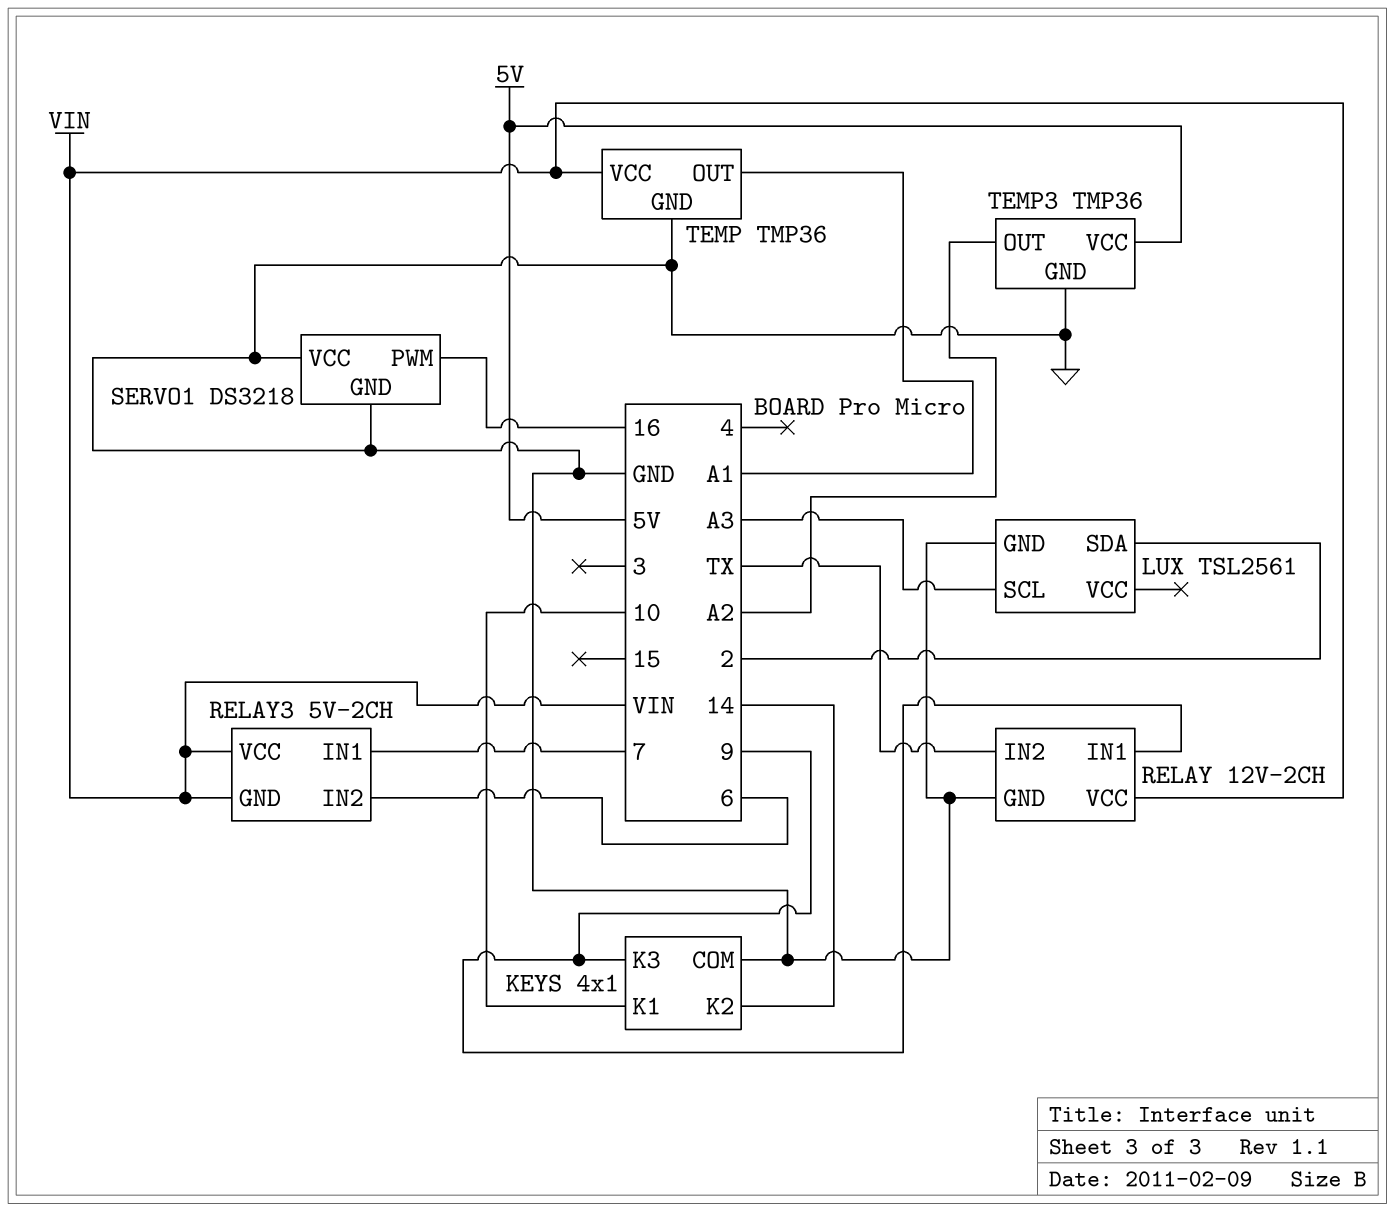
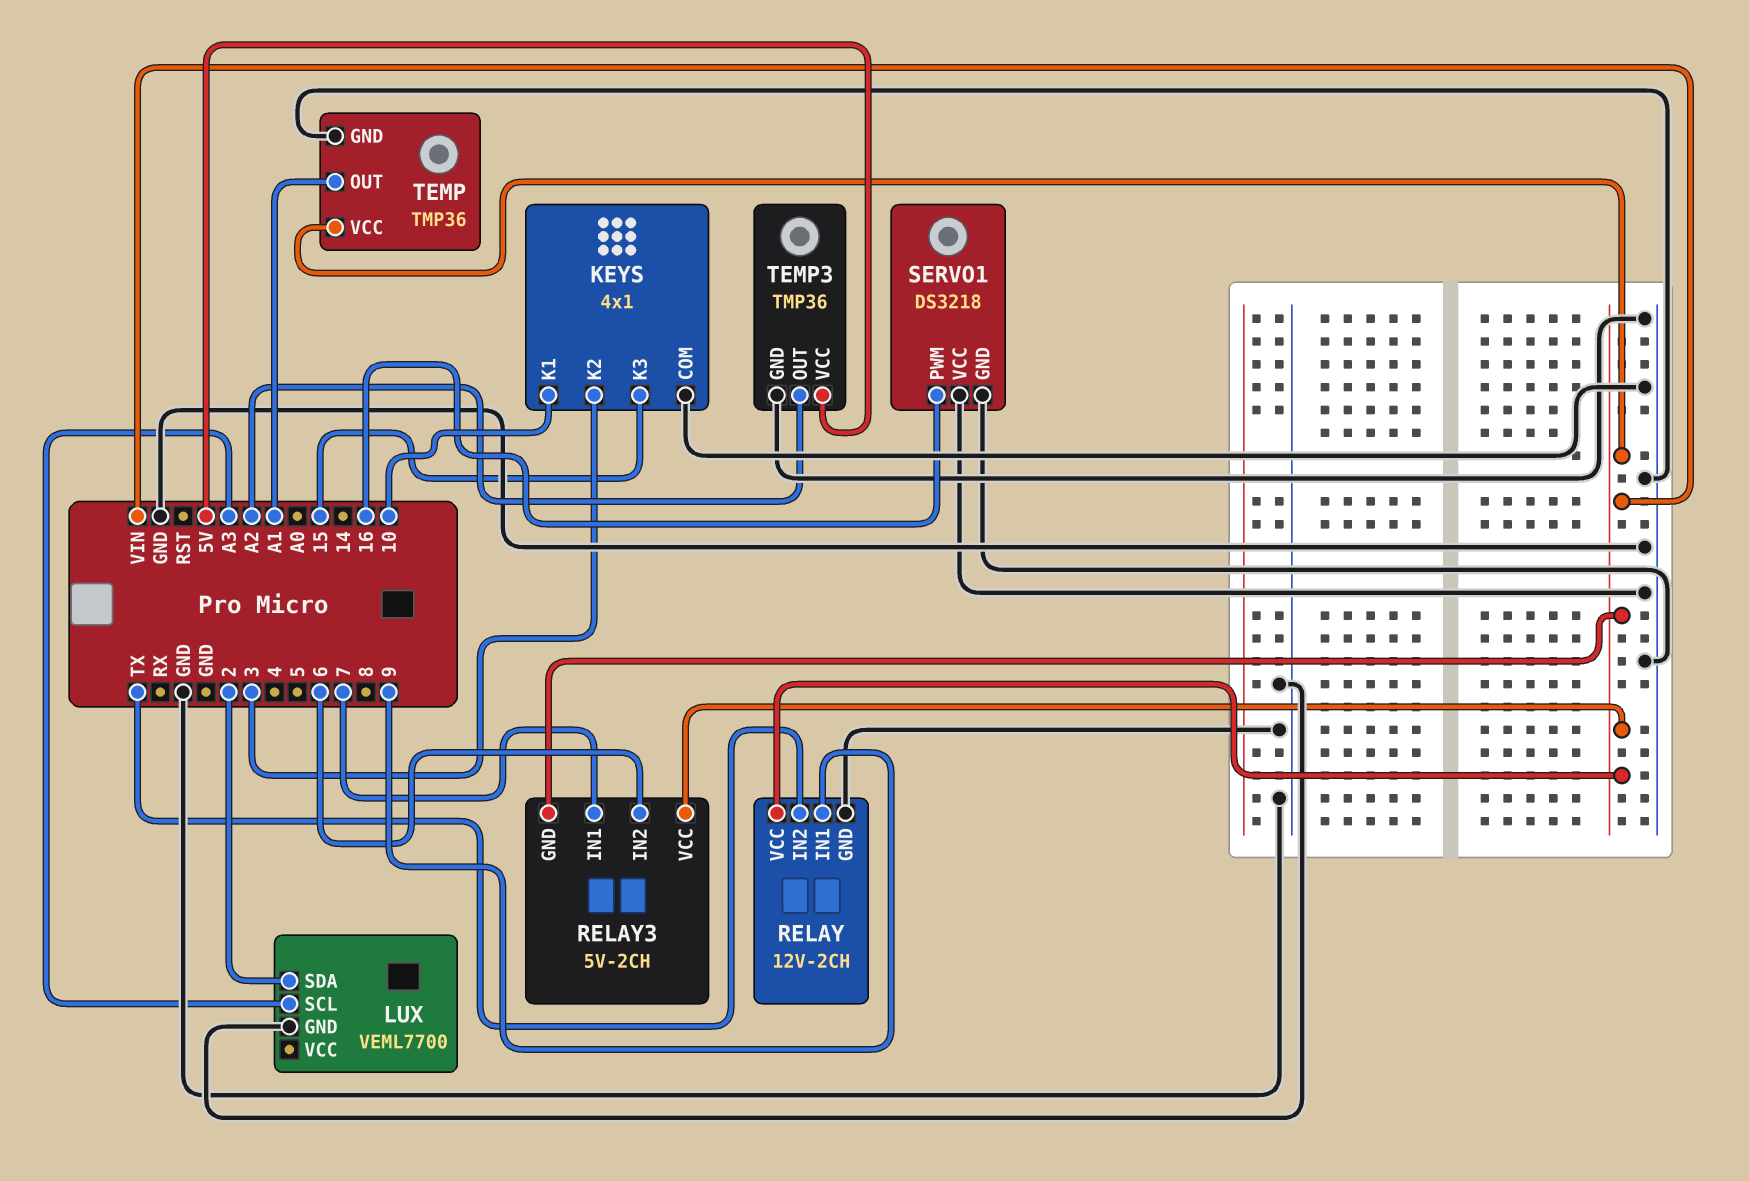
KEYS pin K2: 14 -> 3
KEYS pin K3: 9 -> 15
LUX: TSL2561 -> VEML7700

